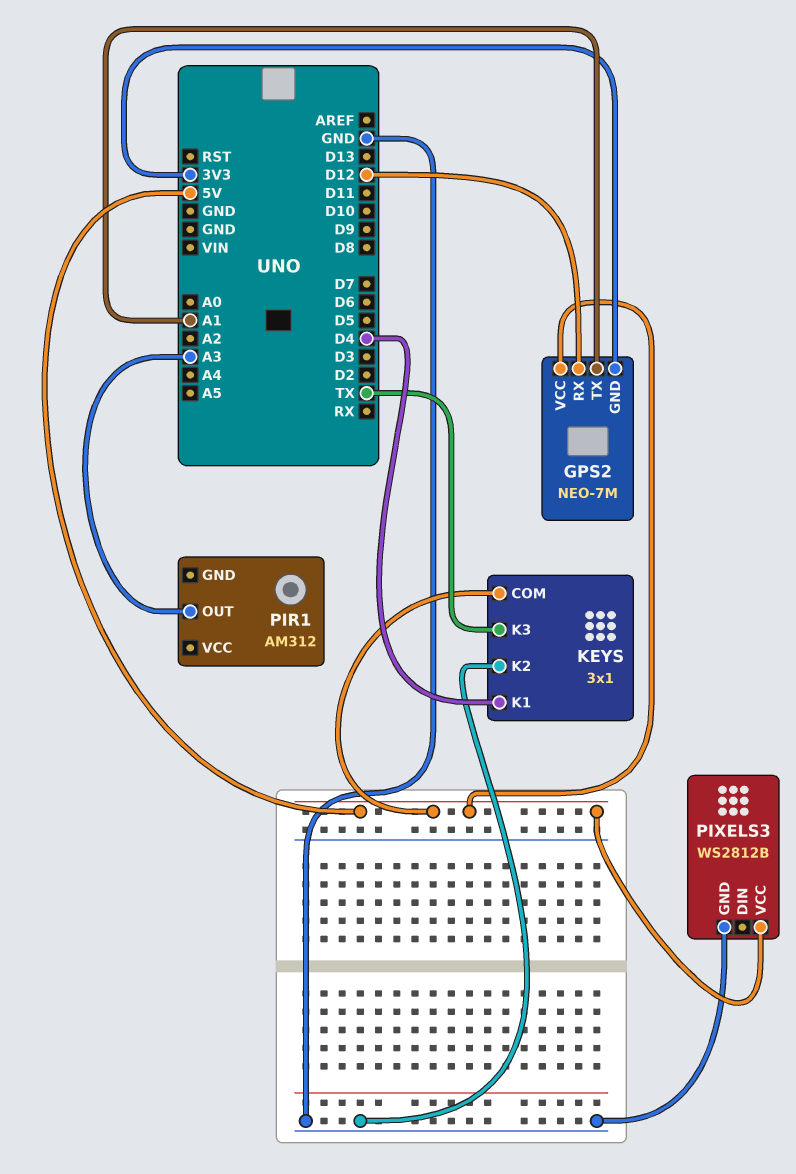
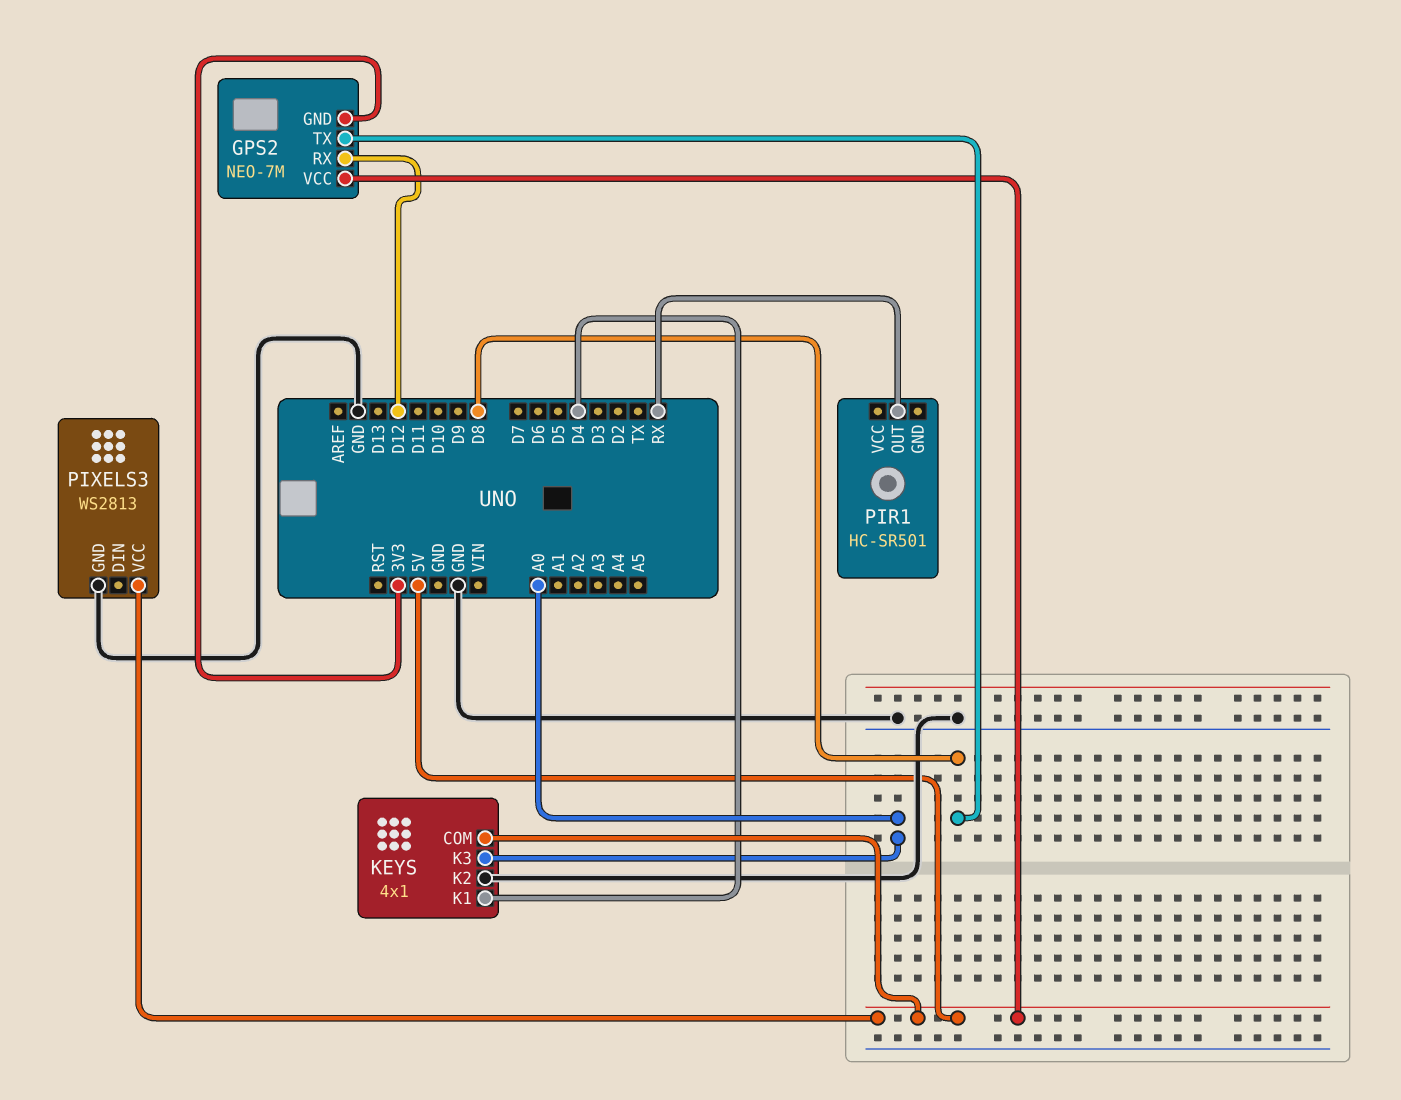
GPS2 pin TX: A1 -> D8
KEYS: 3x1 -> 4x1
KEYS pin K3: TX -> A0
PIR1: AM312 -> HC-SR501
PIR1 pin OUT: A3 -> RX
PIXELS3: WS2812B -> WS2813

